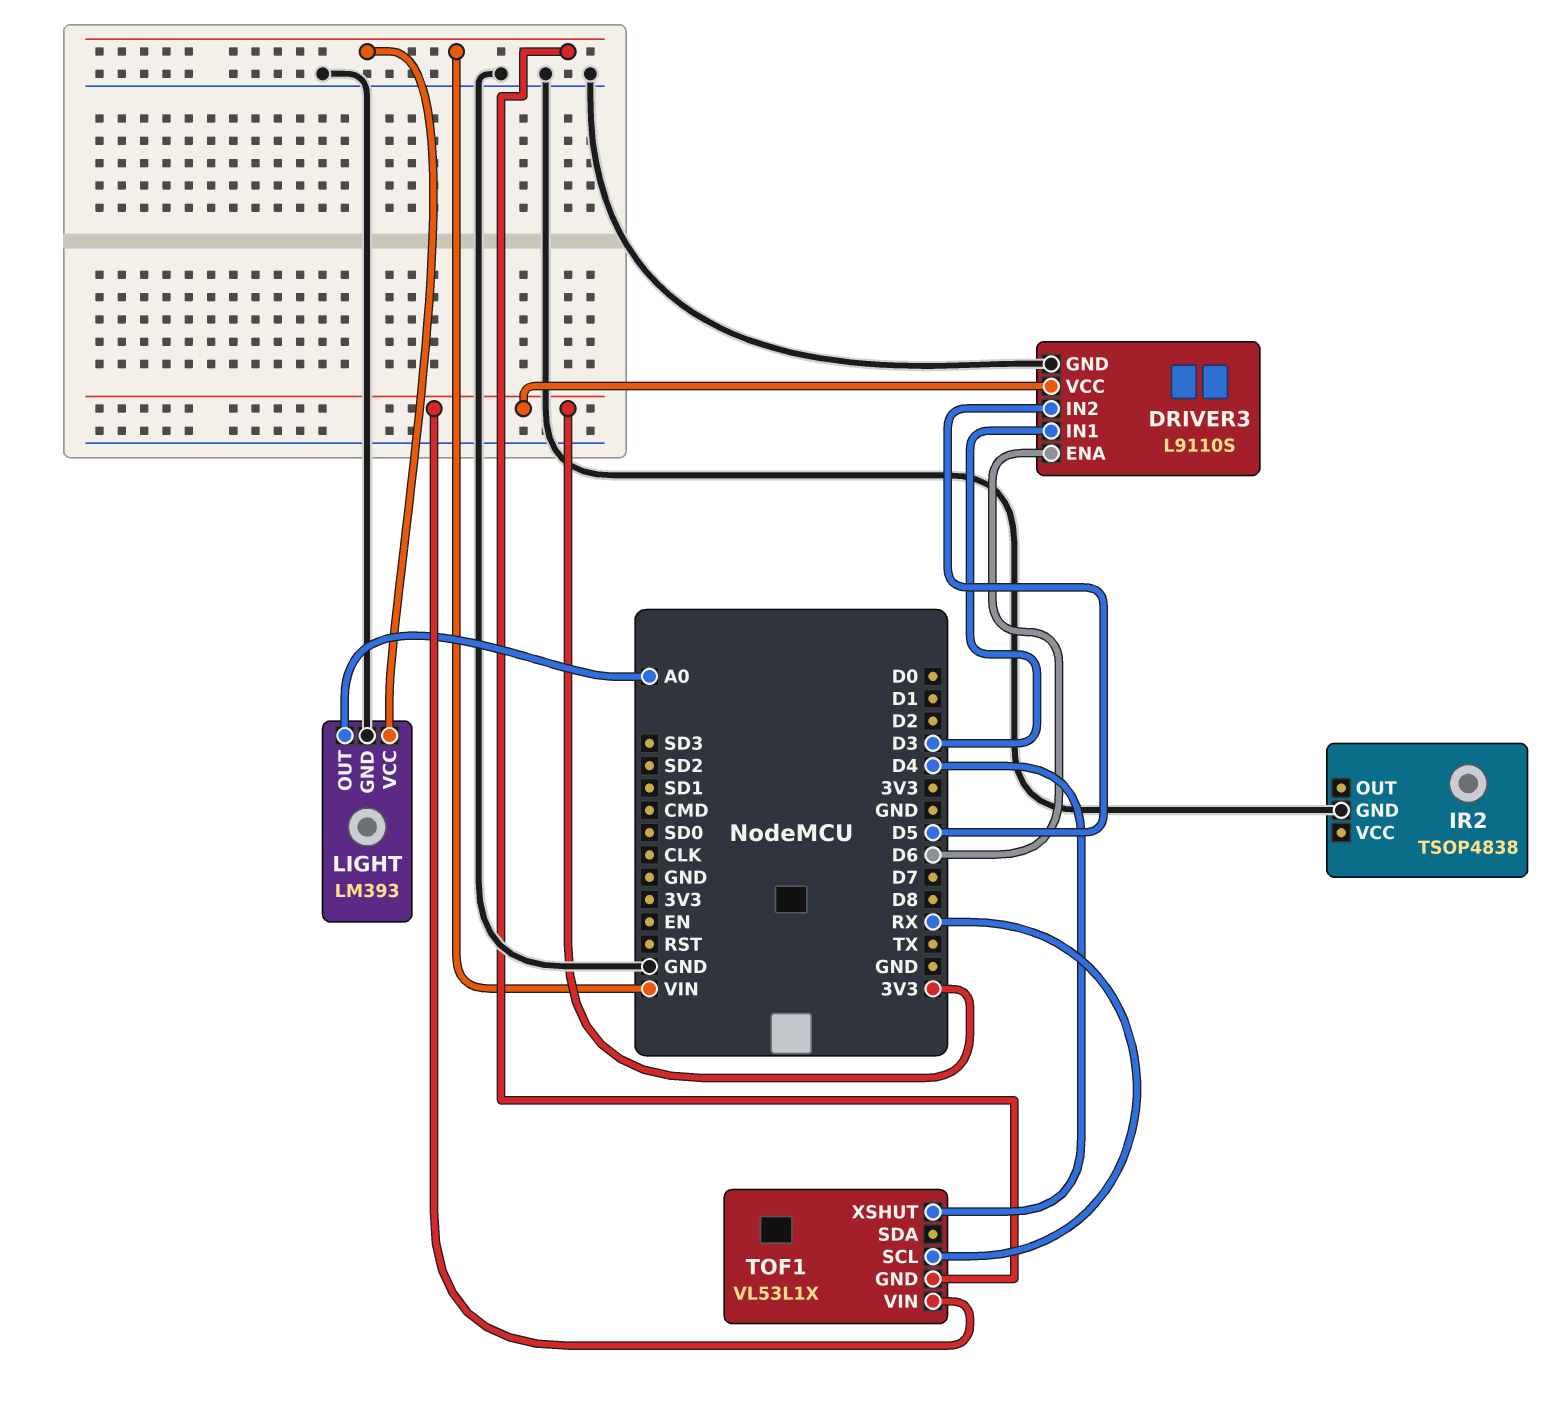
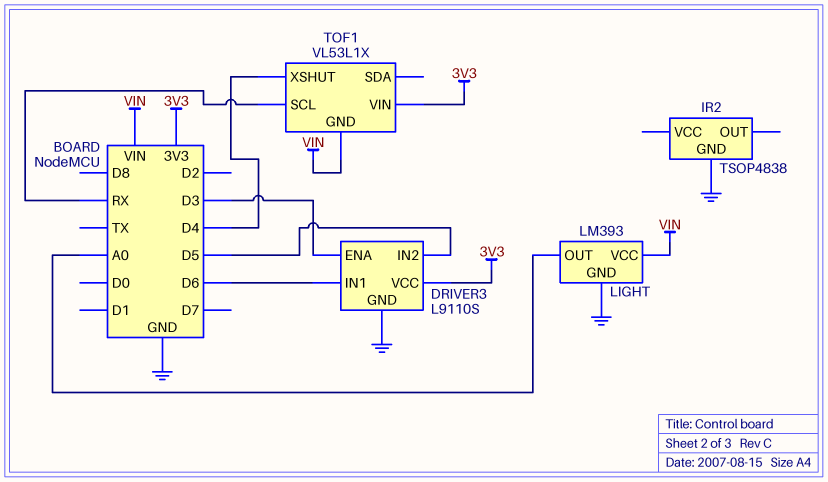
DRIVER3 pin ENA: D6 -> D3
DRIVER3 pin IN1: D3 -> D6

